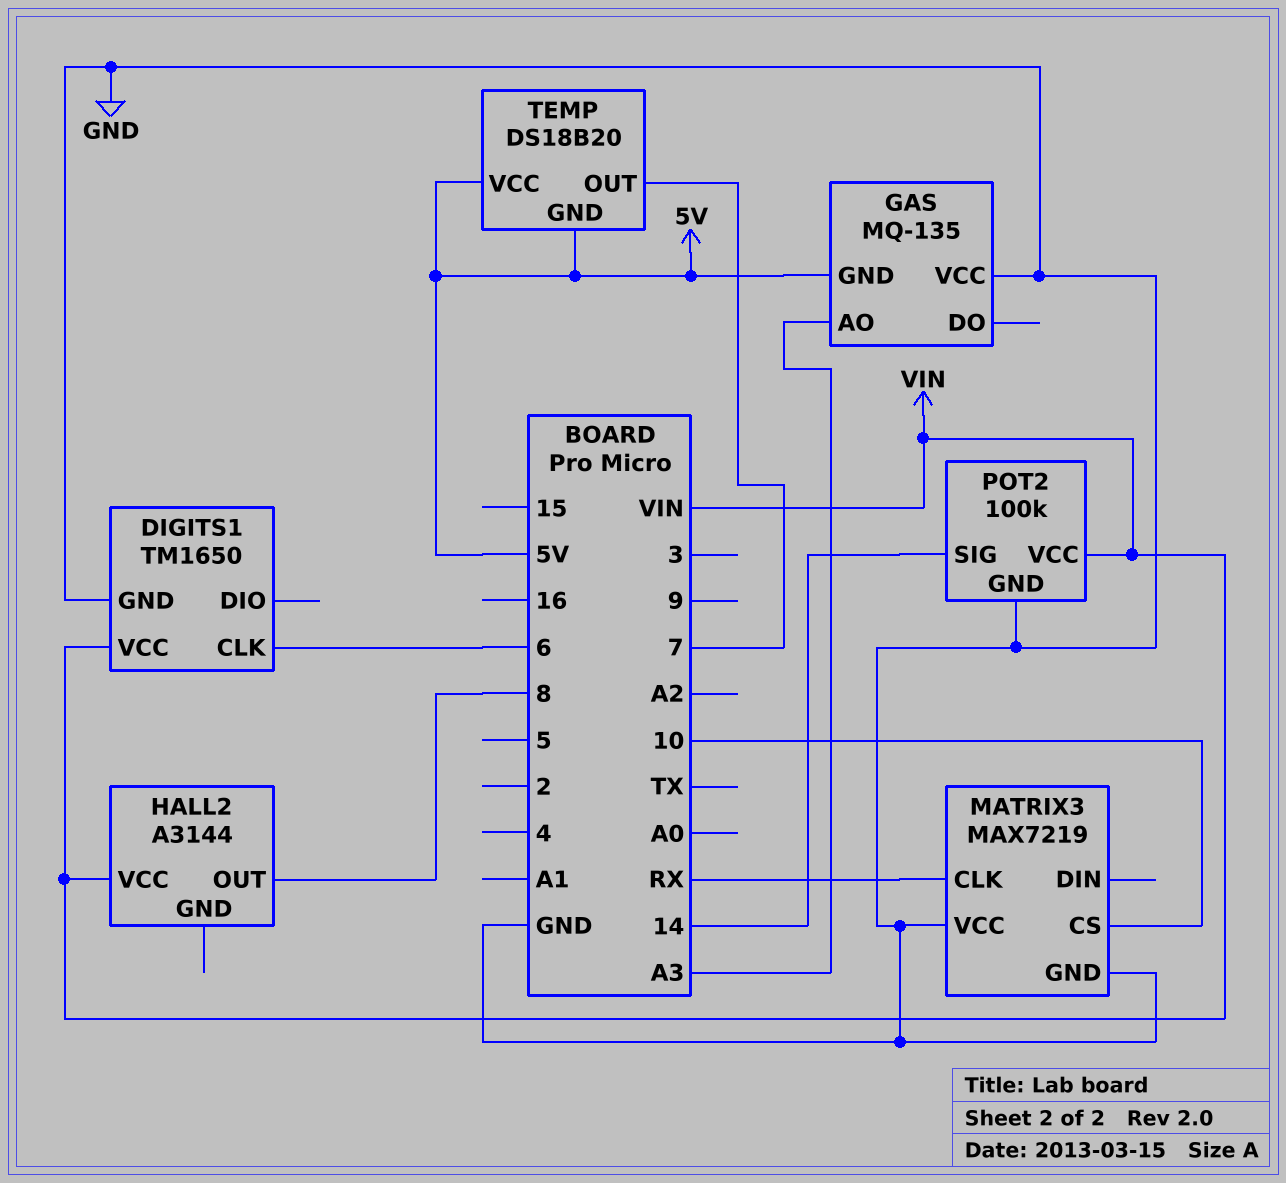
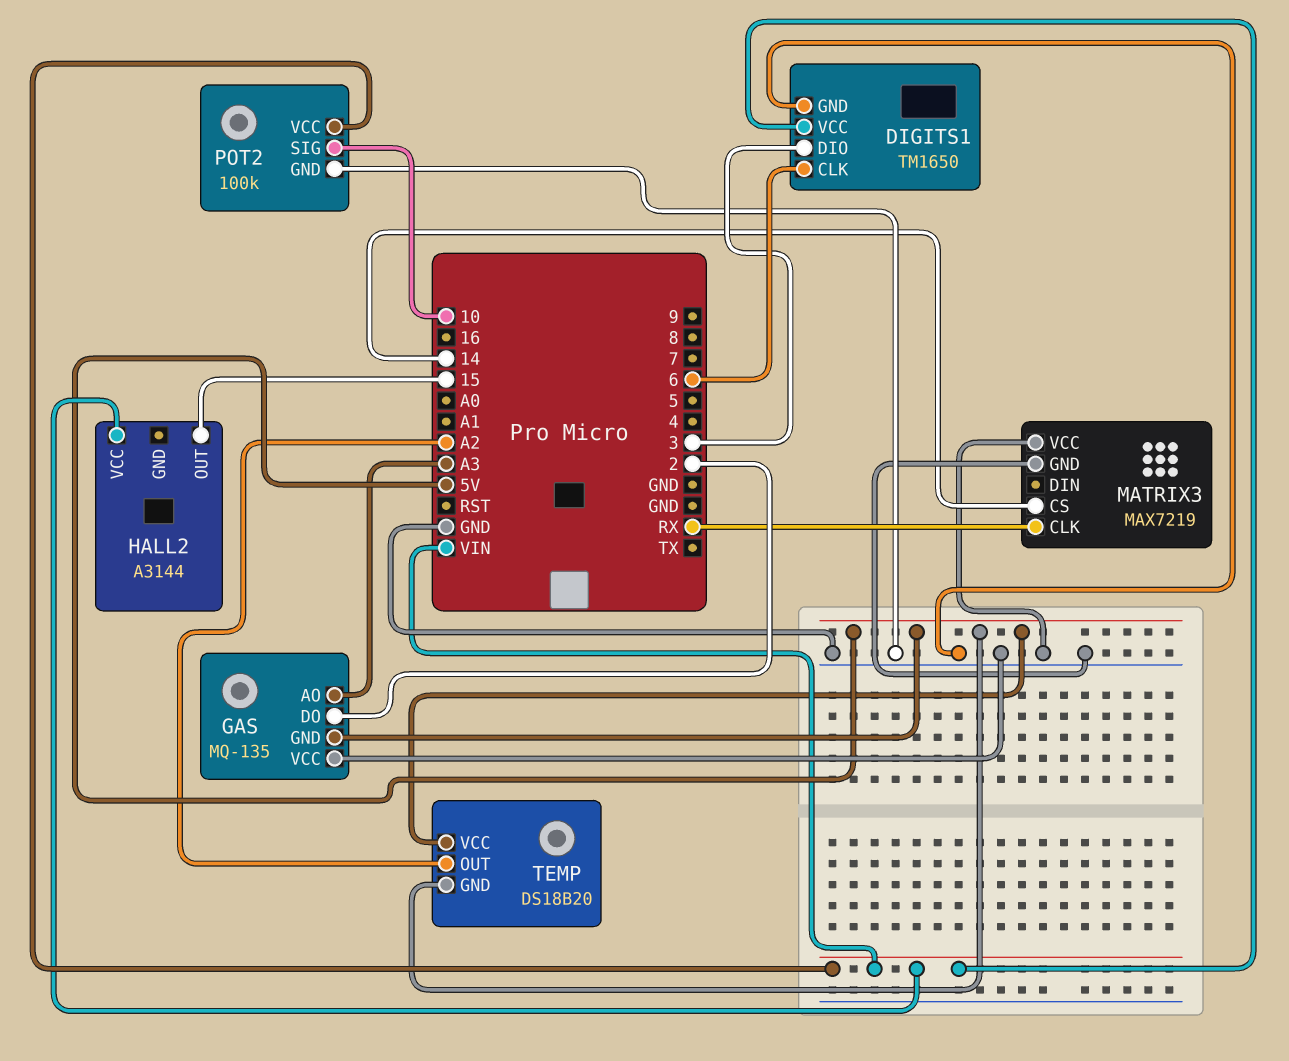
DIGITS1 pin DIO: none -> 3
GAS pin DO: none -> 2
HALL2 pin OUT: 8 -> 15
MATRIX3 pin CS: 10 -> 14
POT2 pin SIG: 14 -> 10
TEMP pin OUT: 7 -> A2

